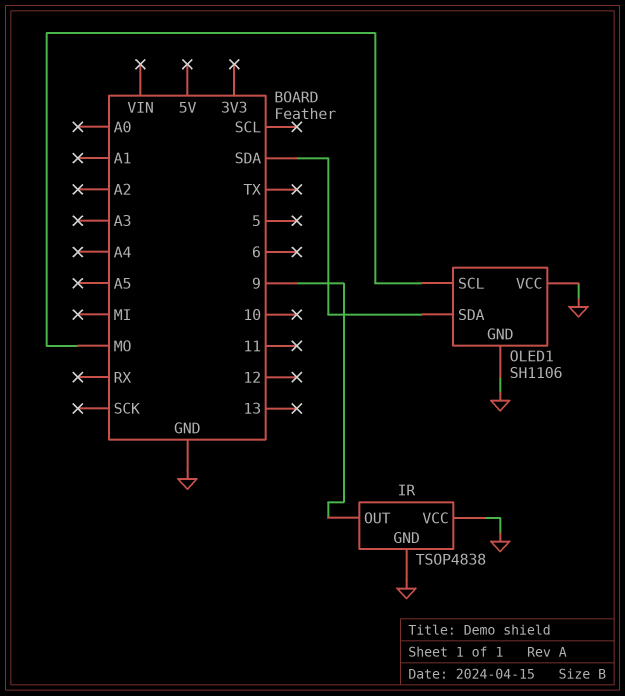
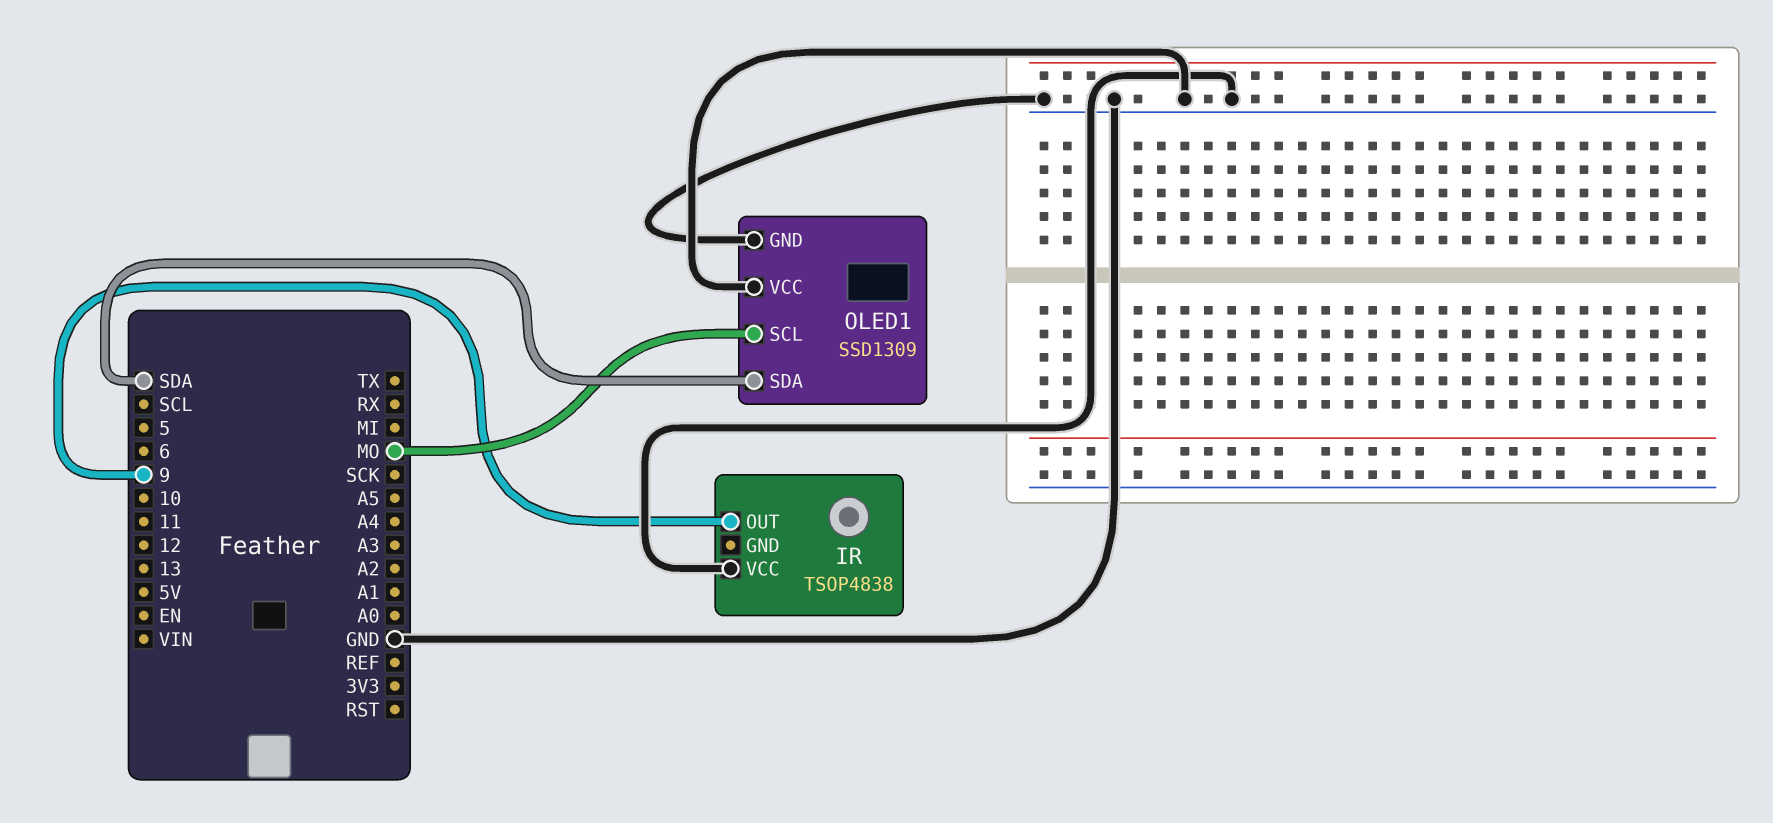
IR pin GND: GND -> none
OLED1: SH1106 -> SSD1309

